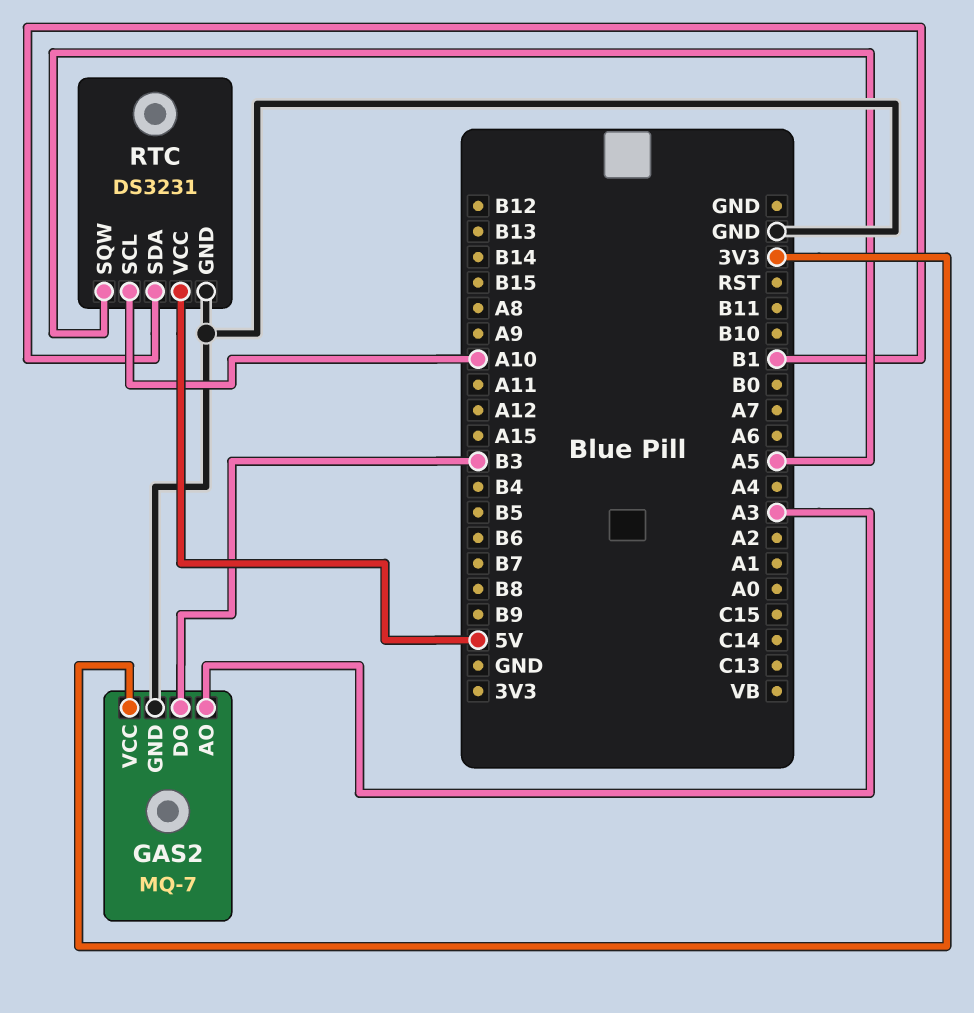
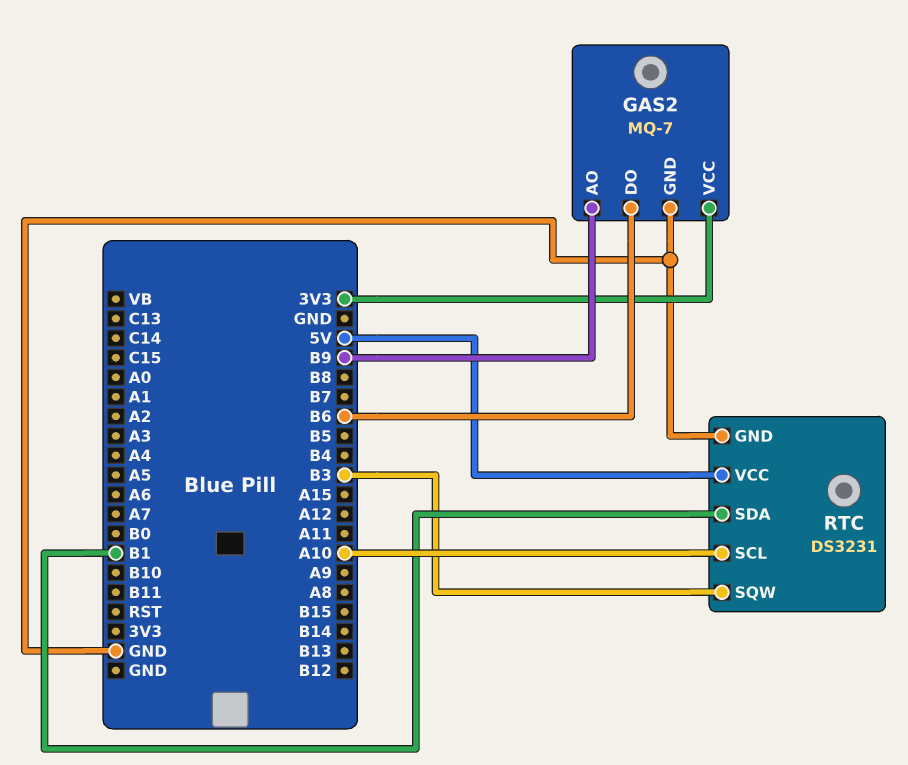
GAS2 pin AO: A3 -> B9
GAS2 pin DO: B3 -> B6
RTC pin SQW: A5 -> B3

